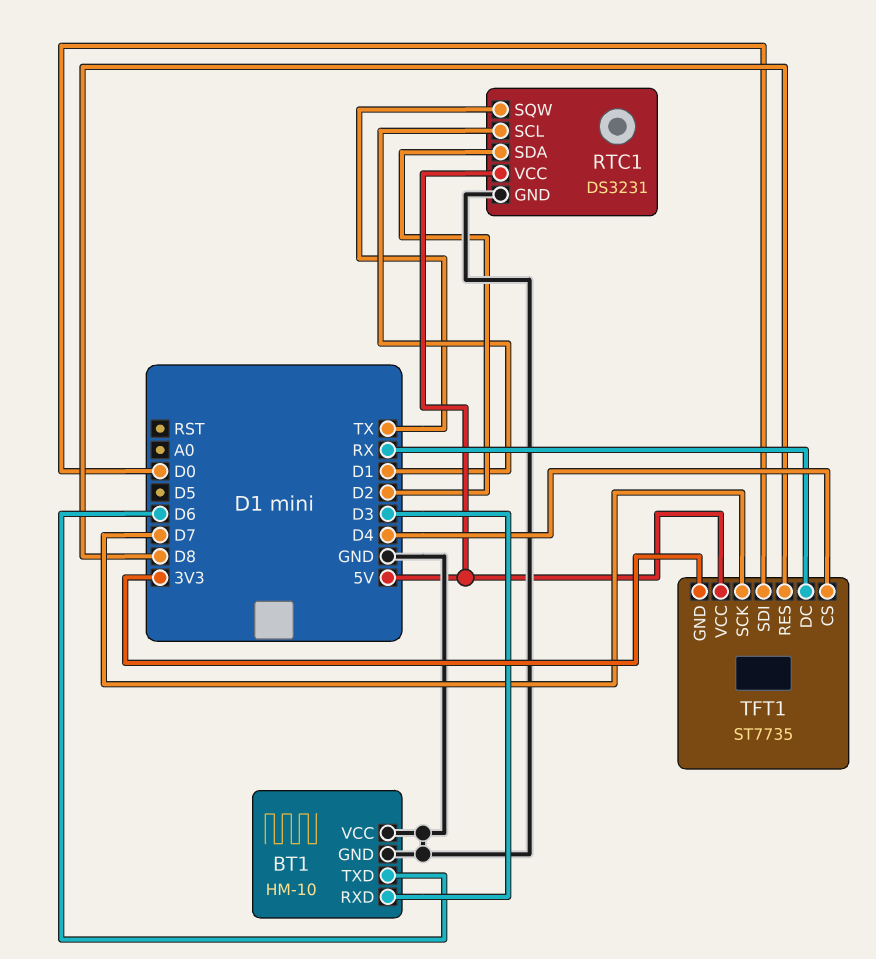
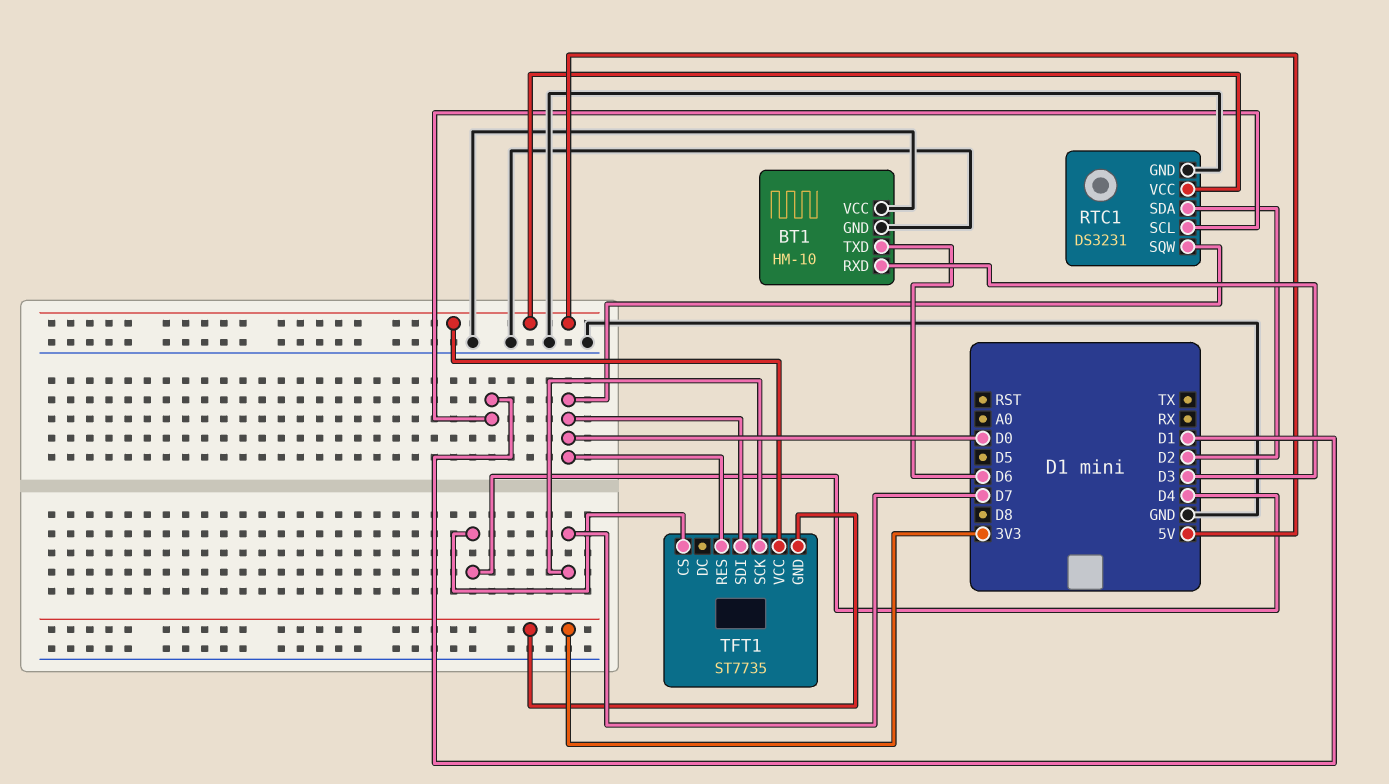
RTC1 pin SQW: TX -> D0
TFT1 pin DC: RX -> none
TFT1 pin RES: D8 -> D0

